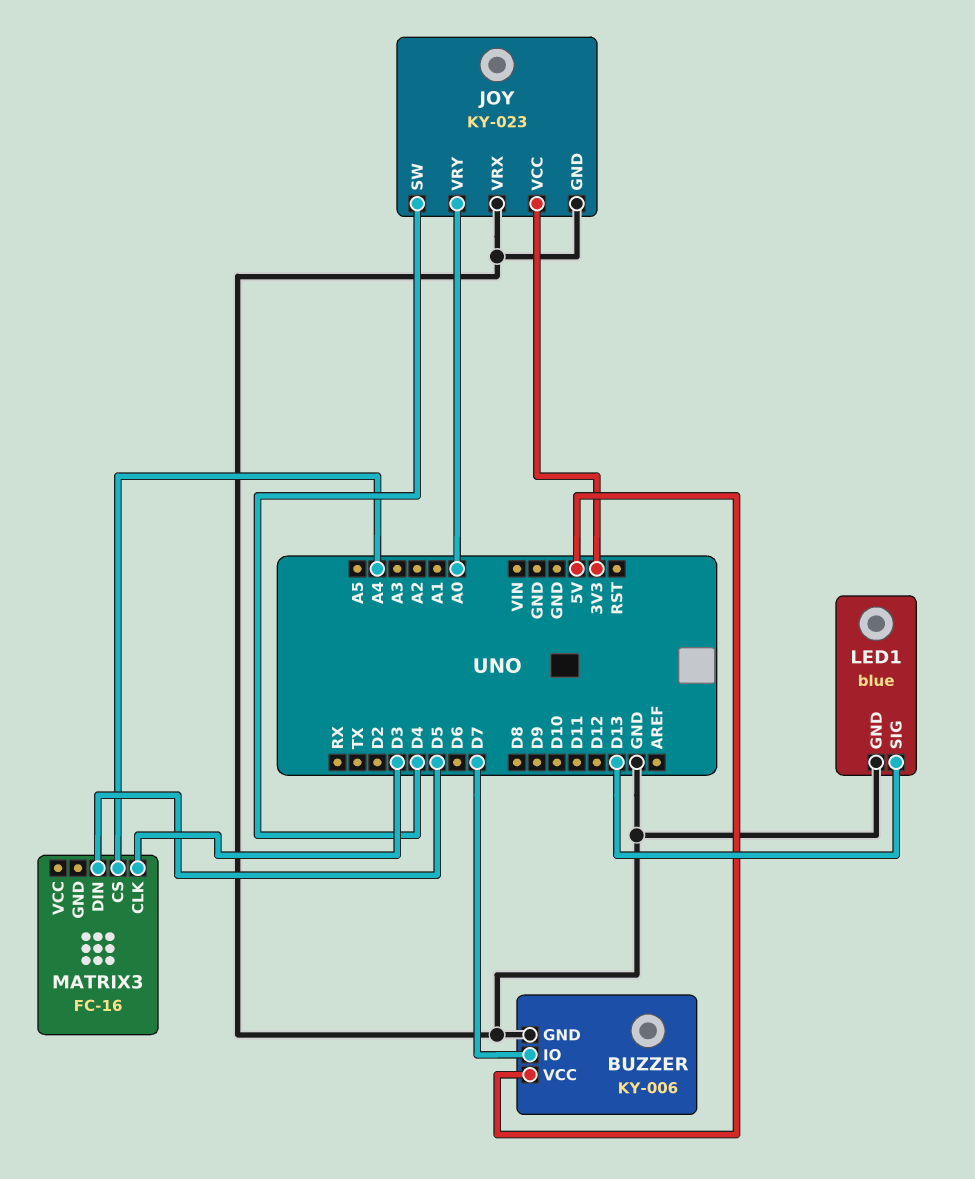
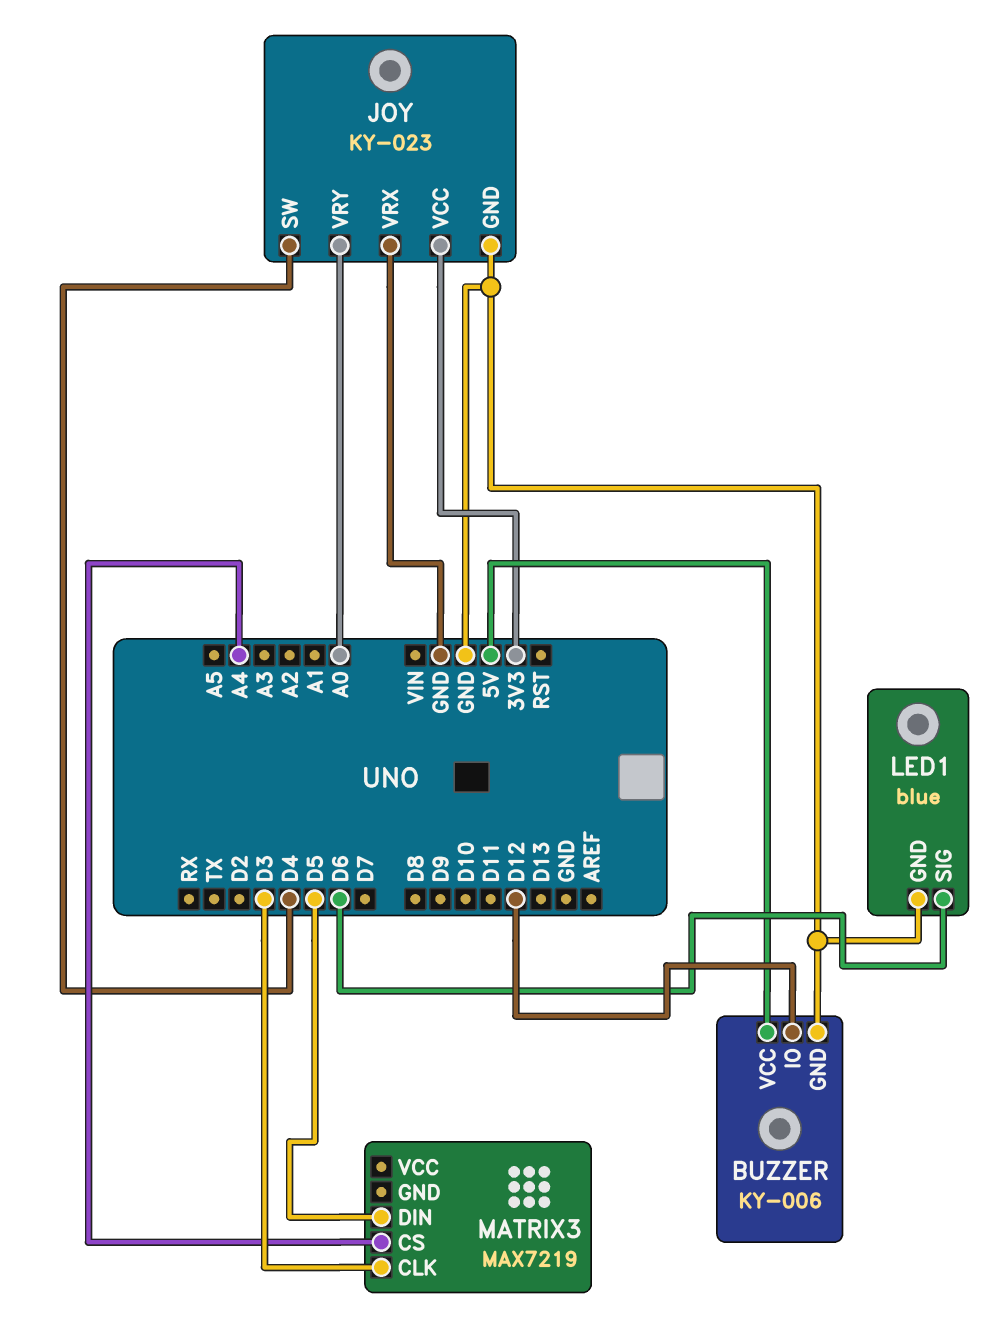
BUZZER pin IO: D7 -> D12
LED1 pin SIG: D13 -> D6
MATRIX3: FC-16 -> MAX7219

